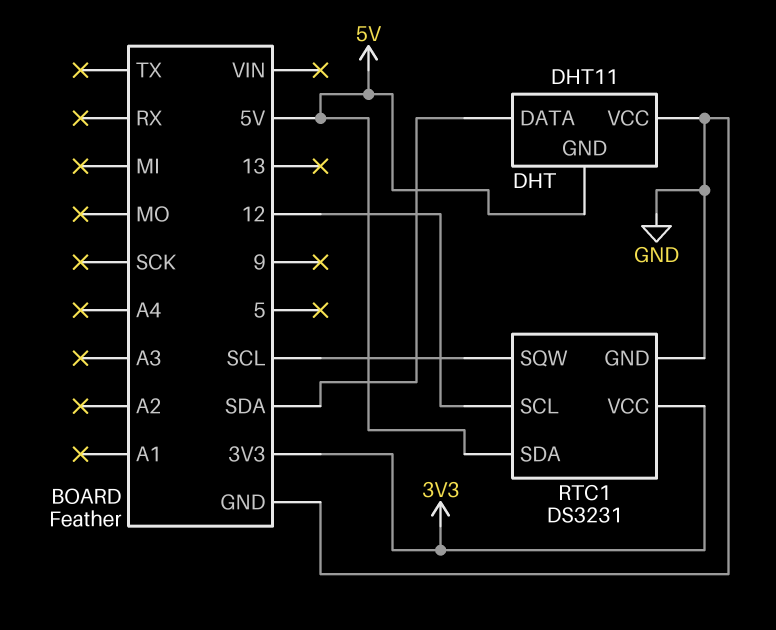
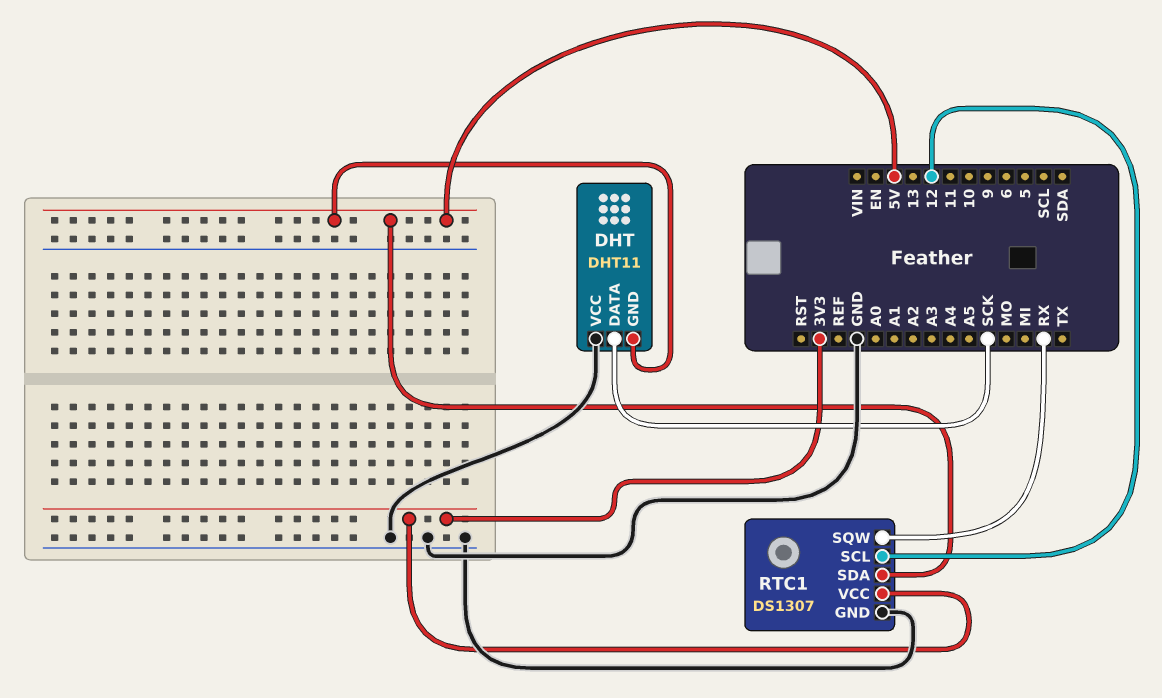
DHT pin DATA: SDA -> SCK
RTC1: DS3231 -> DS1307
RTC1 pin SQW: SCL -> RX

